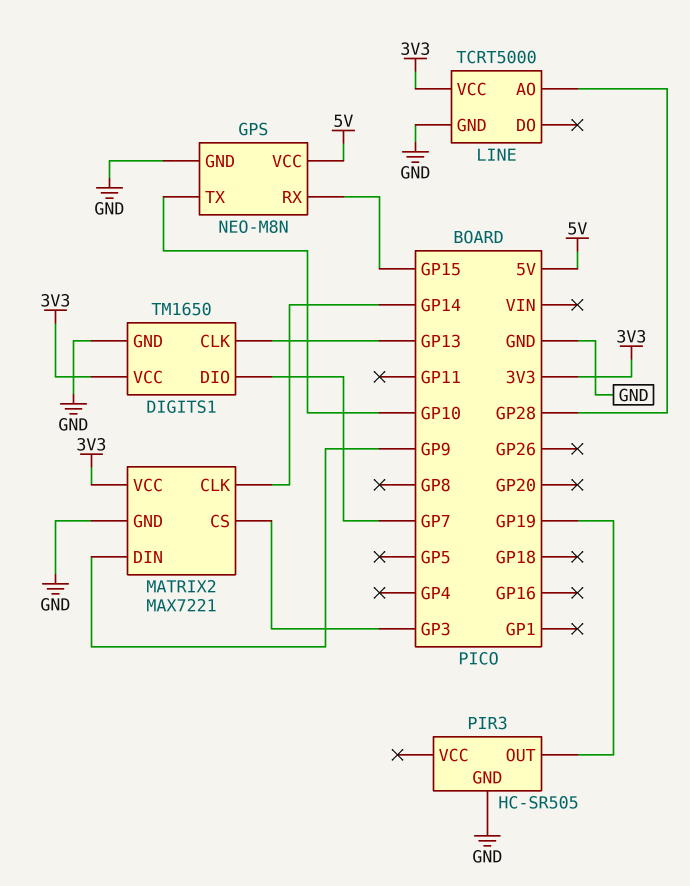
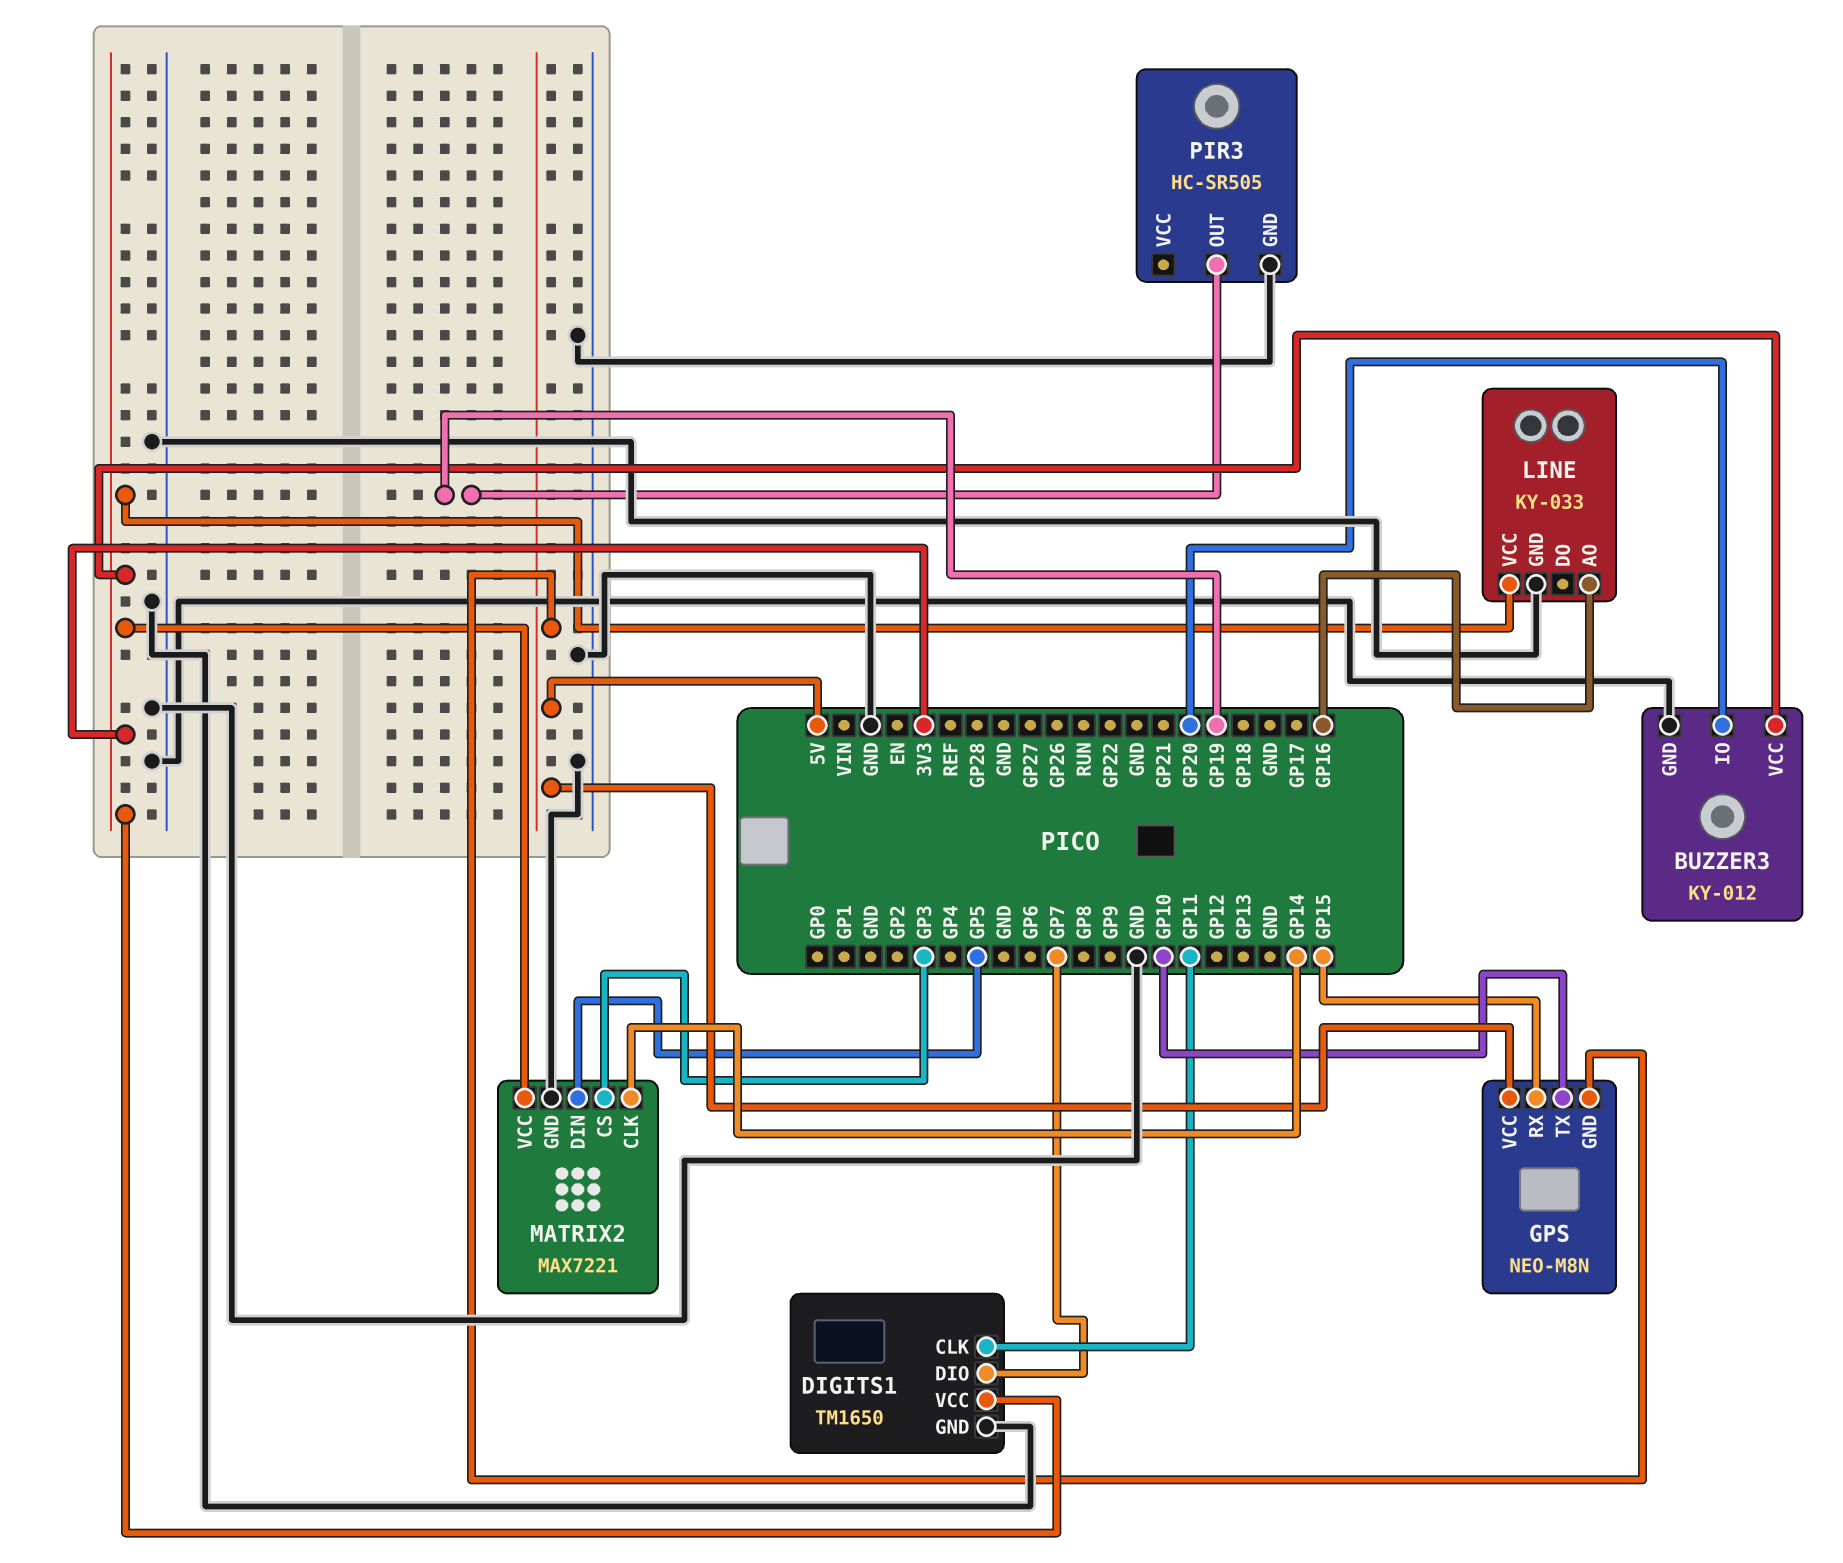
BUZZER3: none -> KY-012
BUZZER3 pin GND: none -> GND
BUZZER3 pin IO: none -> GP20
BUZZER3 pin VCC: none -> 3V3
DIGITS1 pin CLK: GP13 -> GP11
GPS pin GND: GND -> 5V
LINE: TCRT5000 -> KY-033
LINE pin AO: GP28 -> GP16
MATRIX2 pin DIN: GP9 -> GP5

